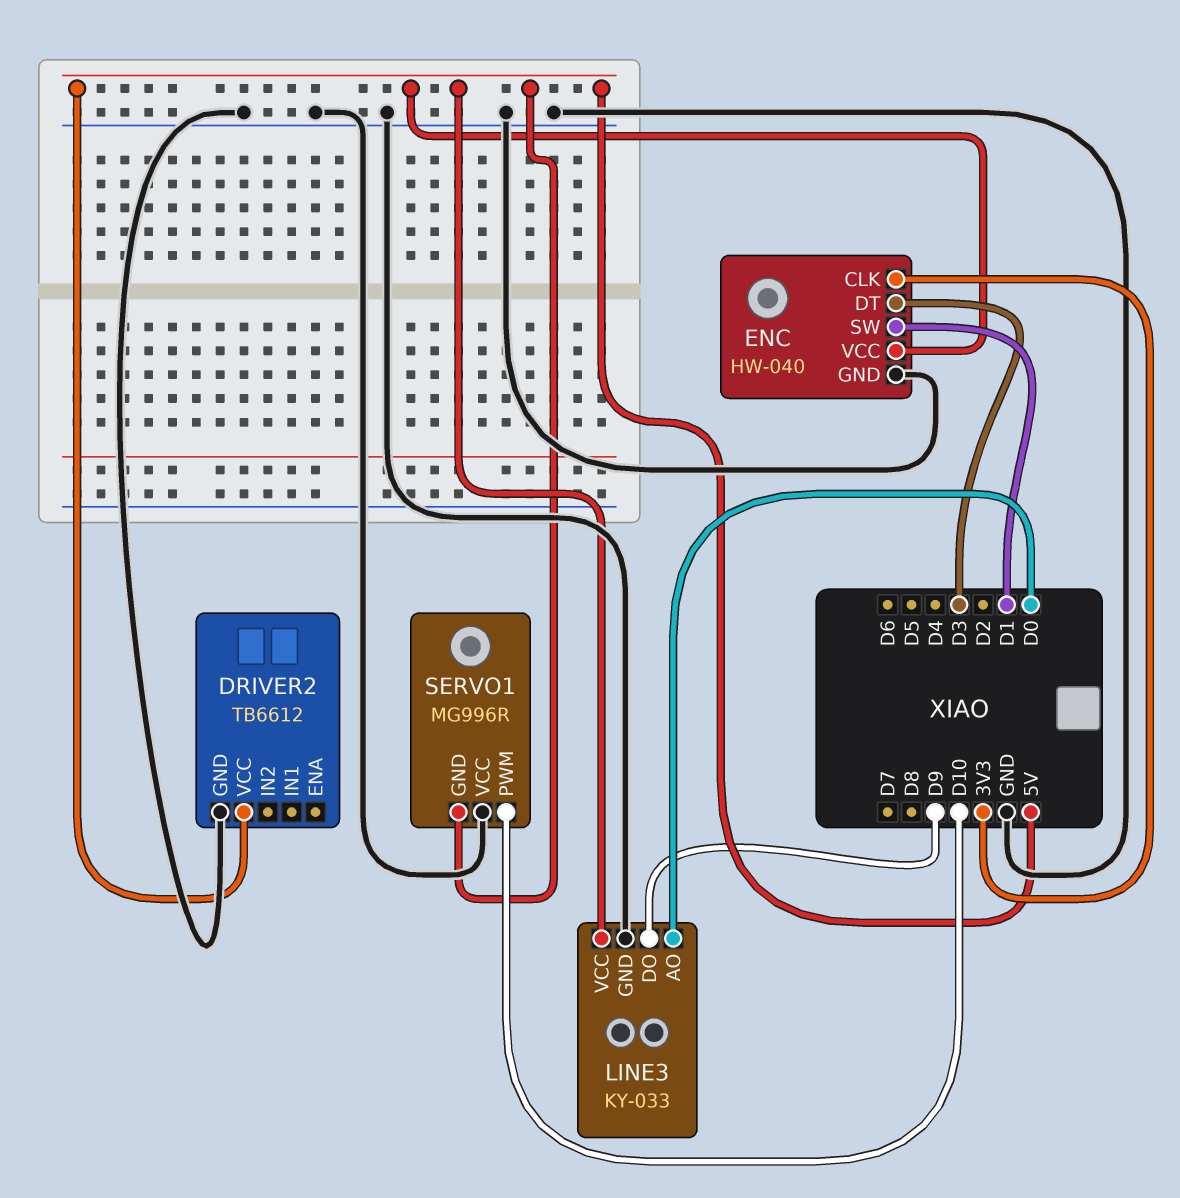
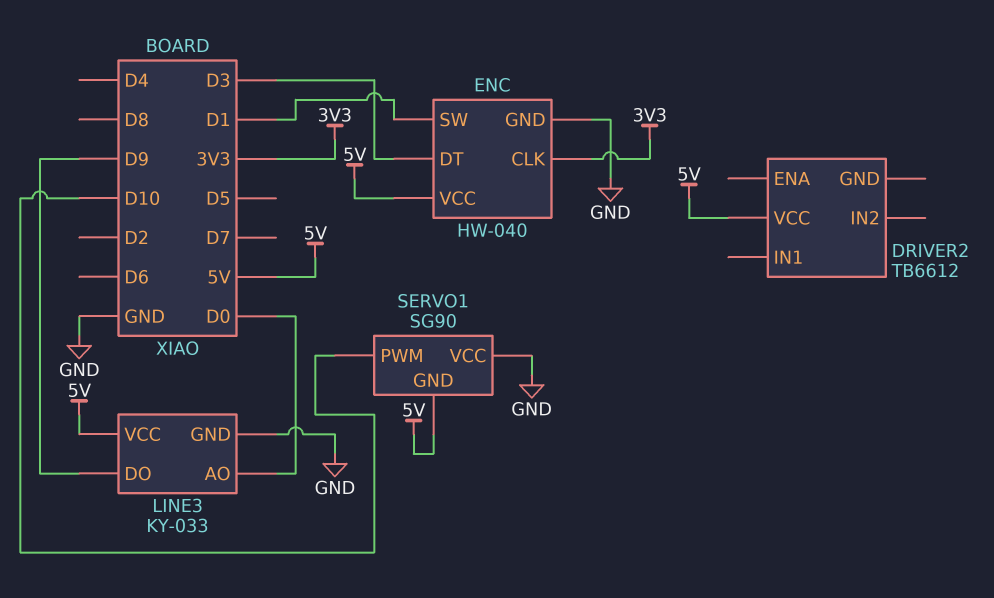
DRIVER2 pin GND: GND -> none
SERVO1: MG996R -> SG90

